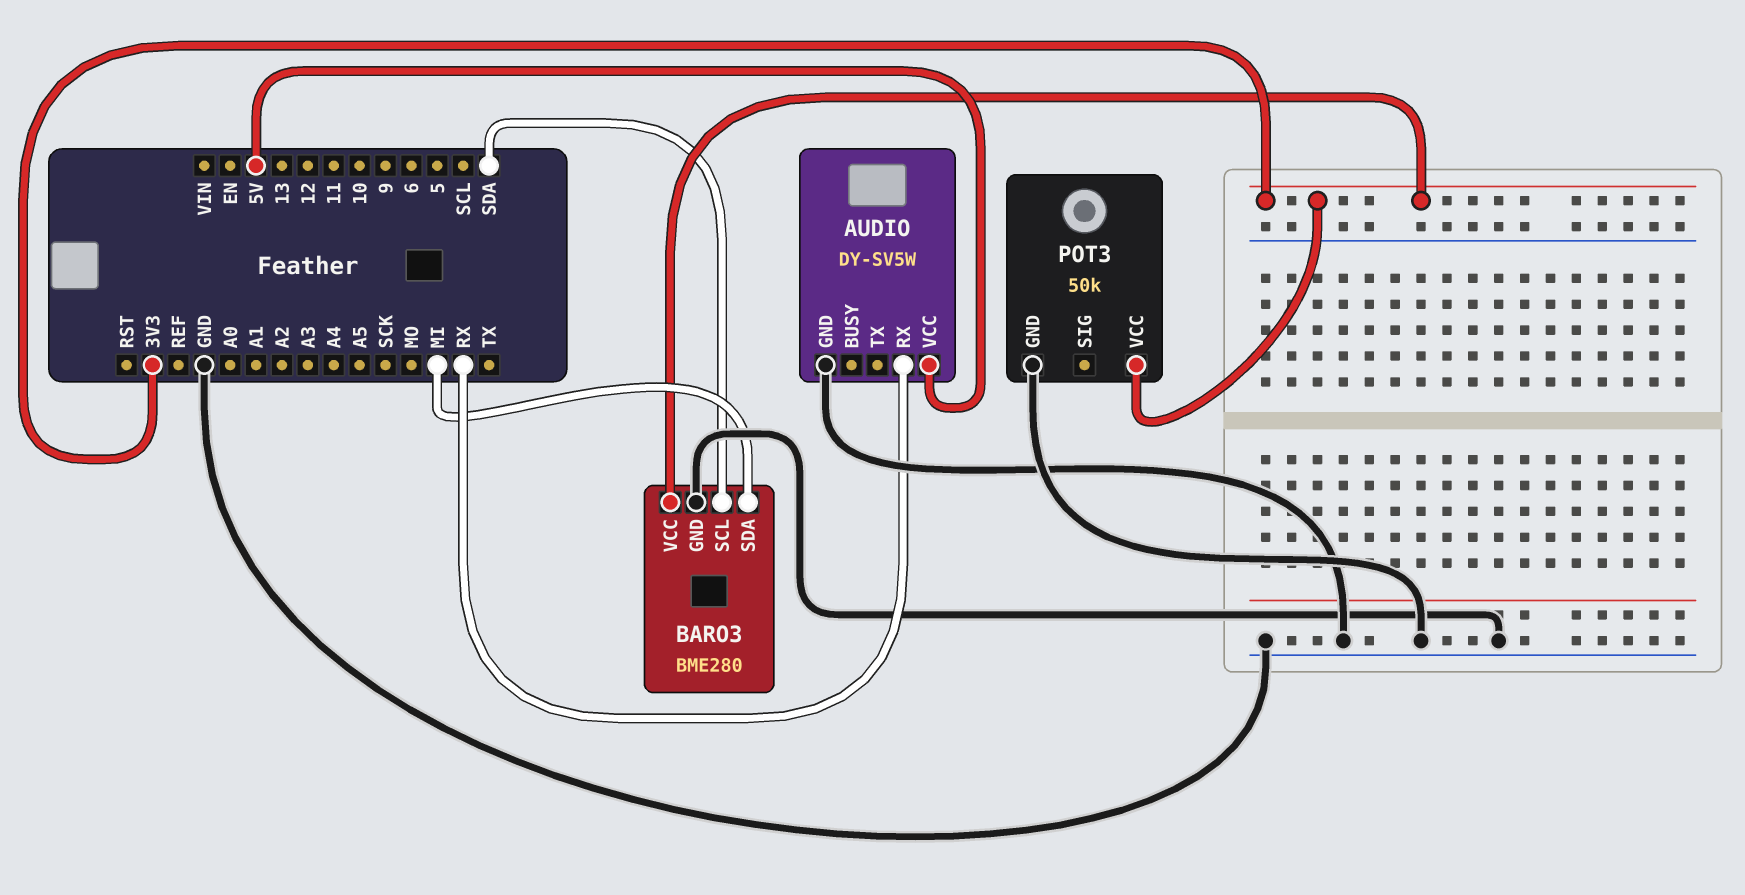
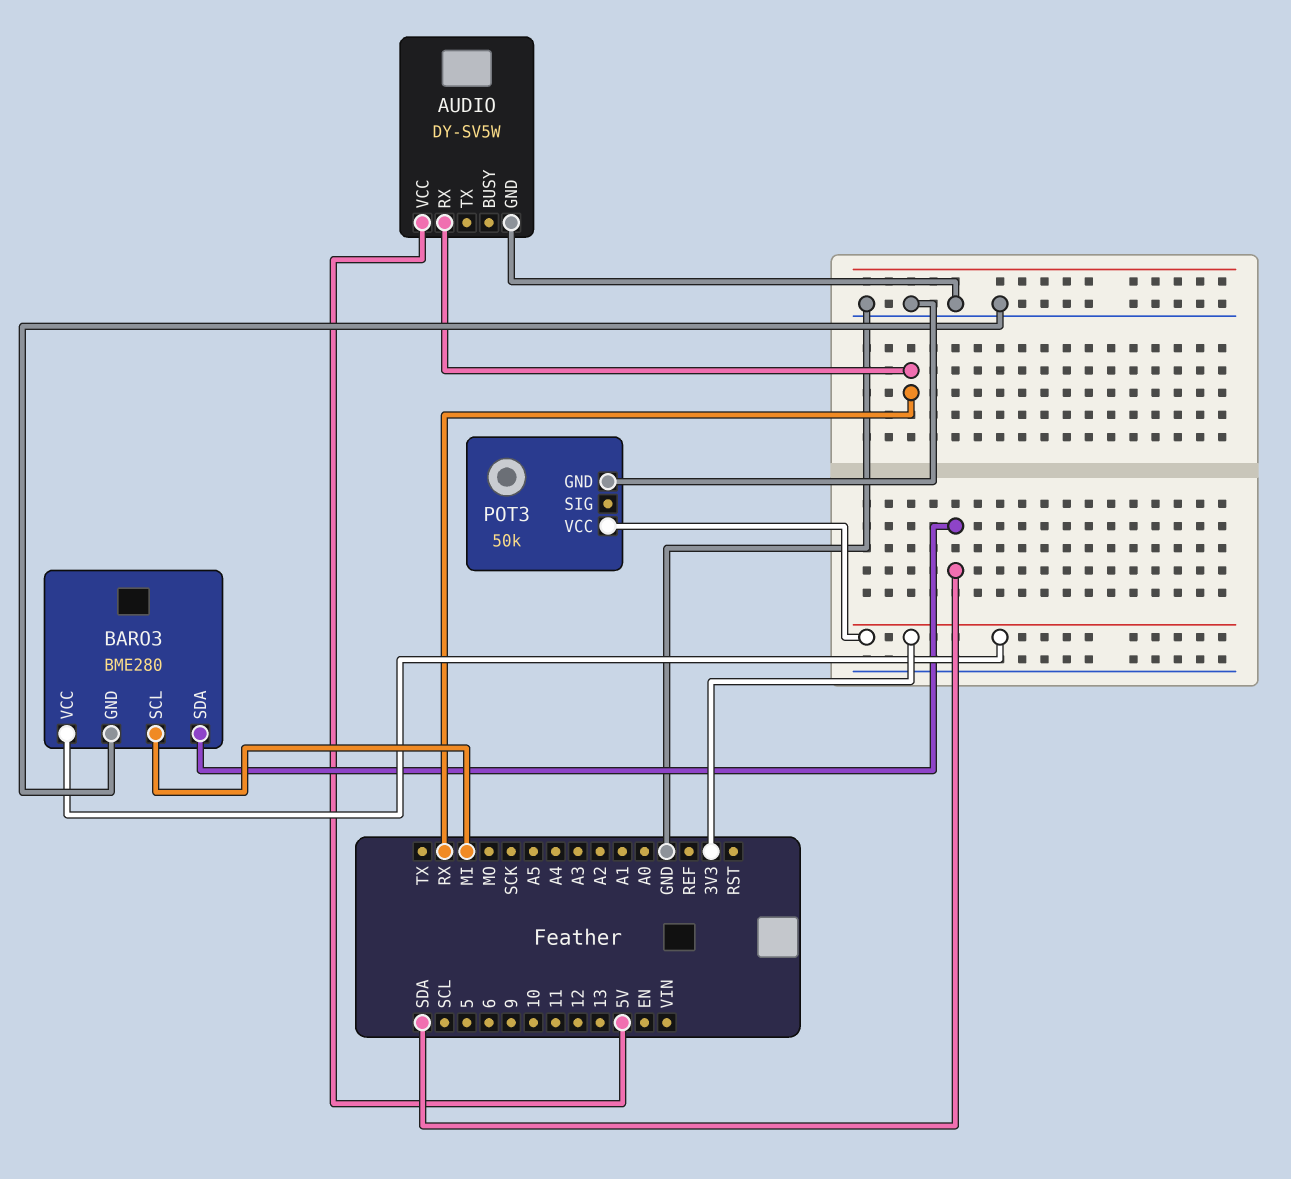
BARO3 pin SCL: SDA -> MI
BARO3 pin SDA: MI -> SDA

